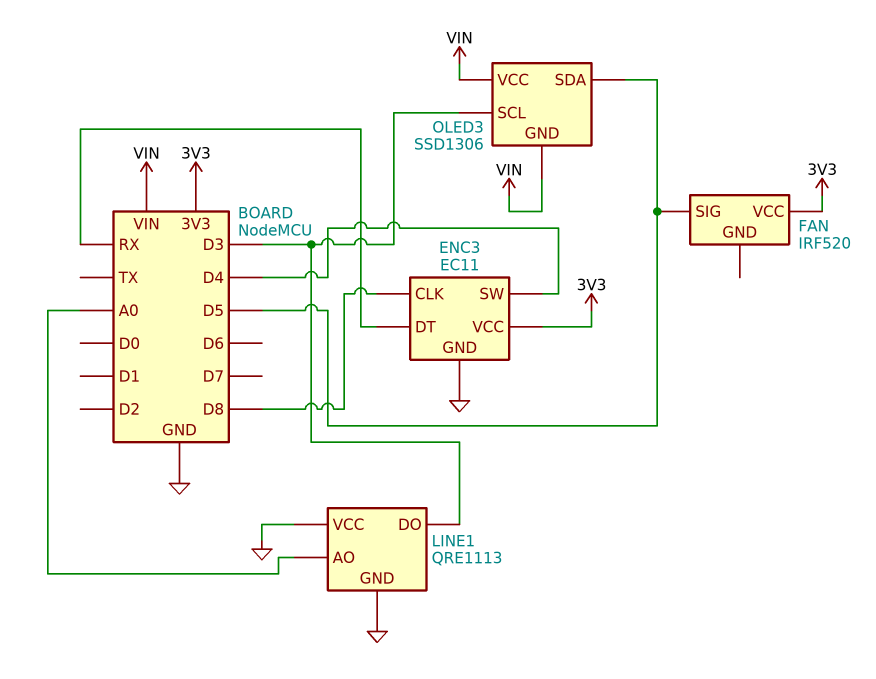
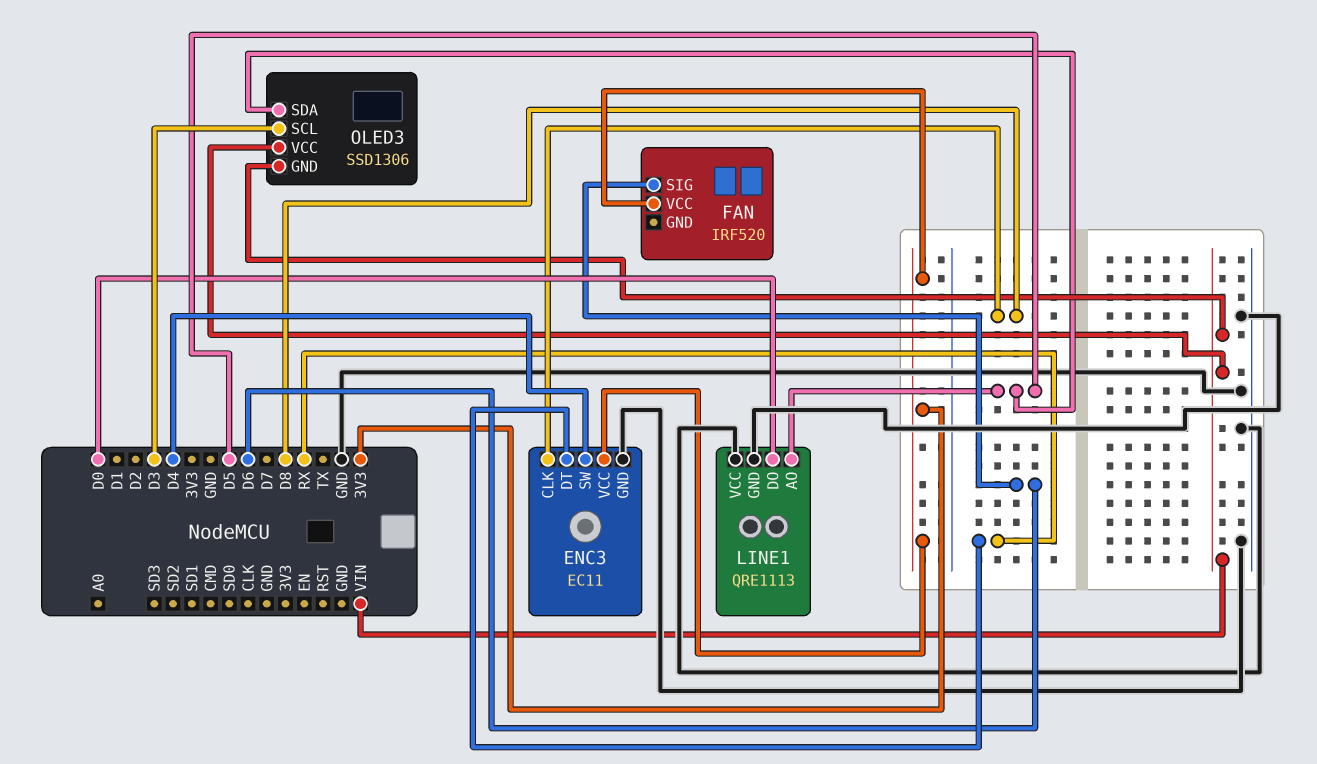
FAN pin SIG: D5 -> D6
LINE1 pin AO: A0 -> D5
LINE1 pin DO: D3 -> D0

